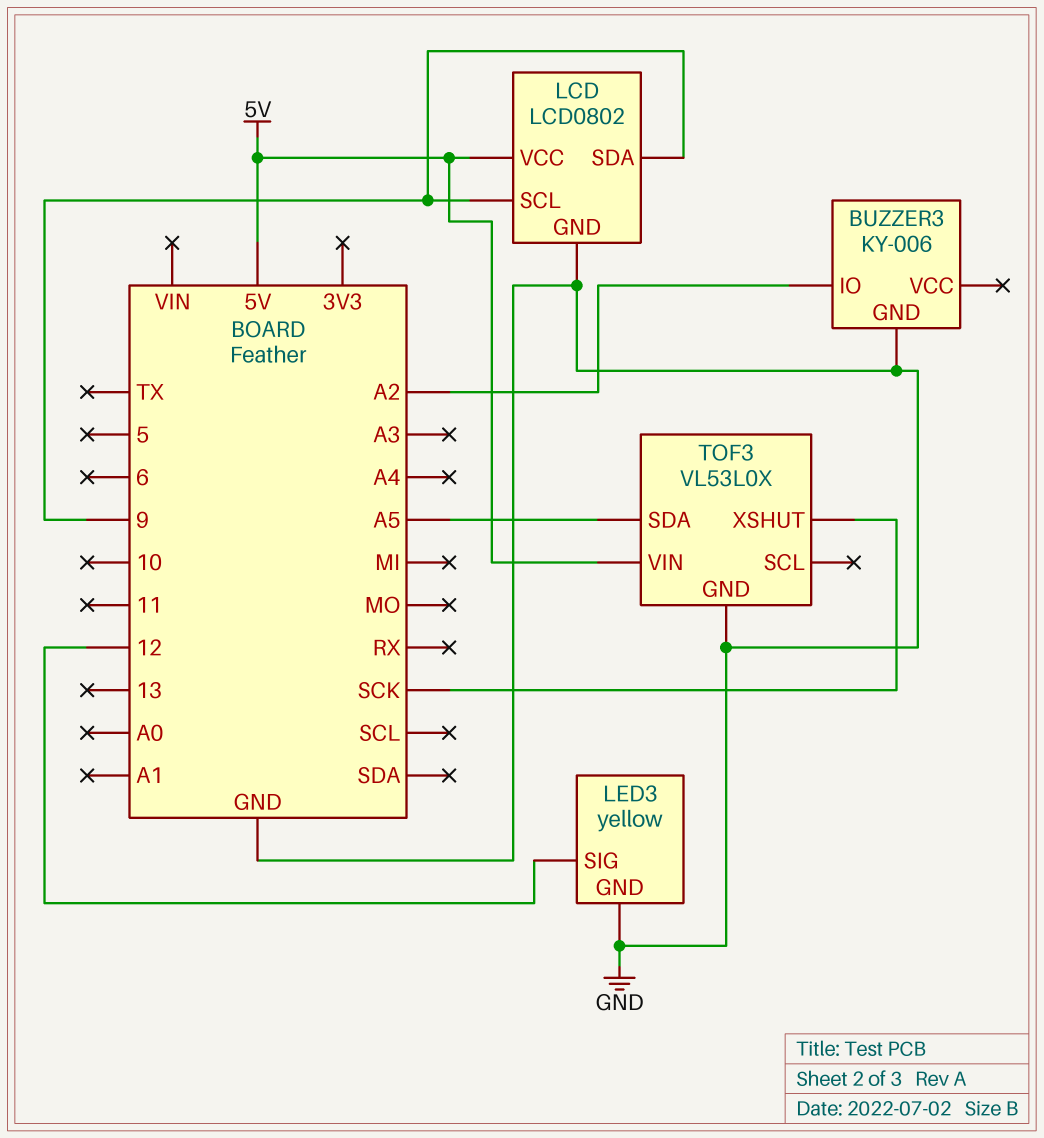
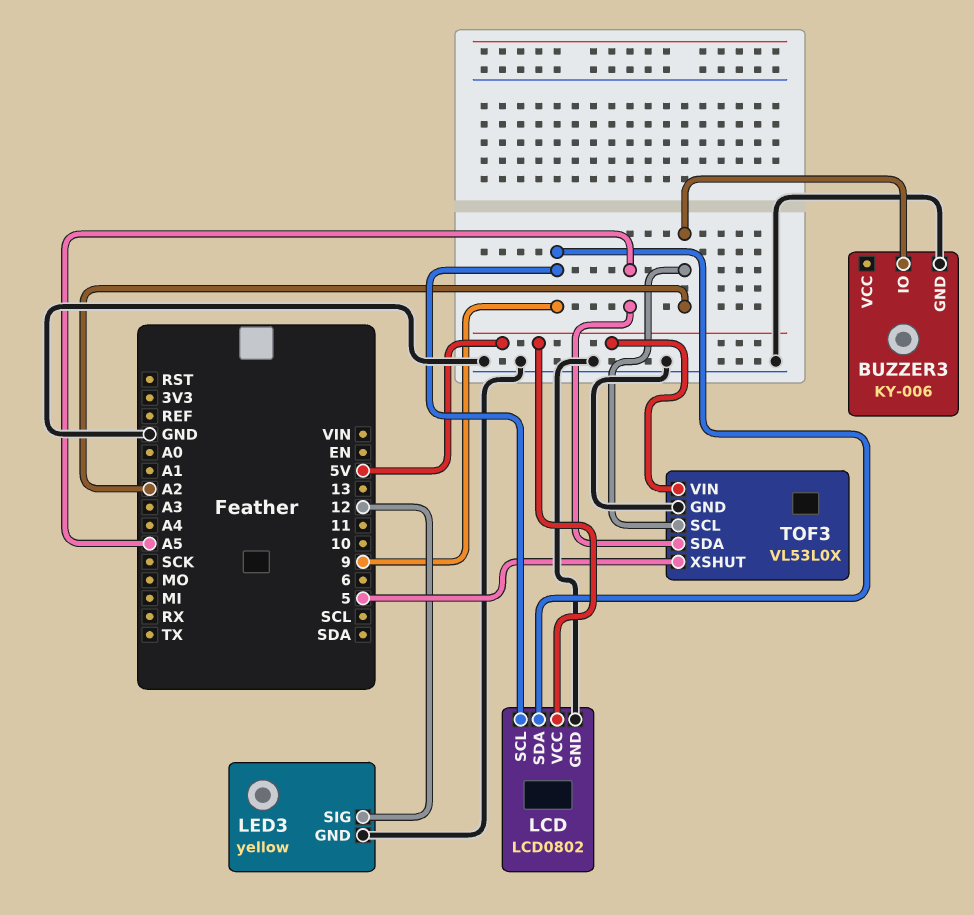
TOF3 pin SCL: none -> A2
TOF3 pin XSHUT: SCK -> 5

